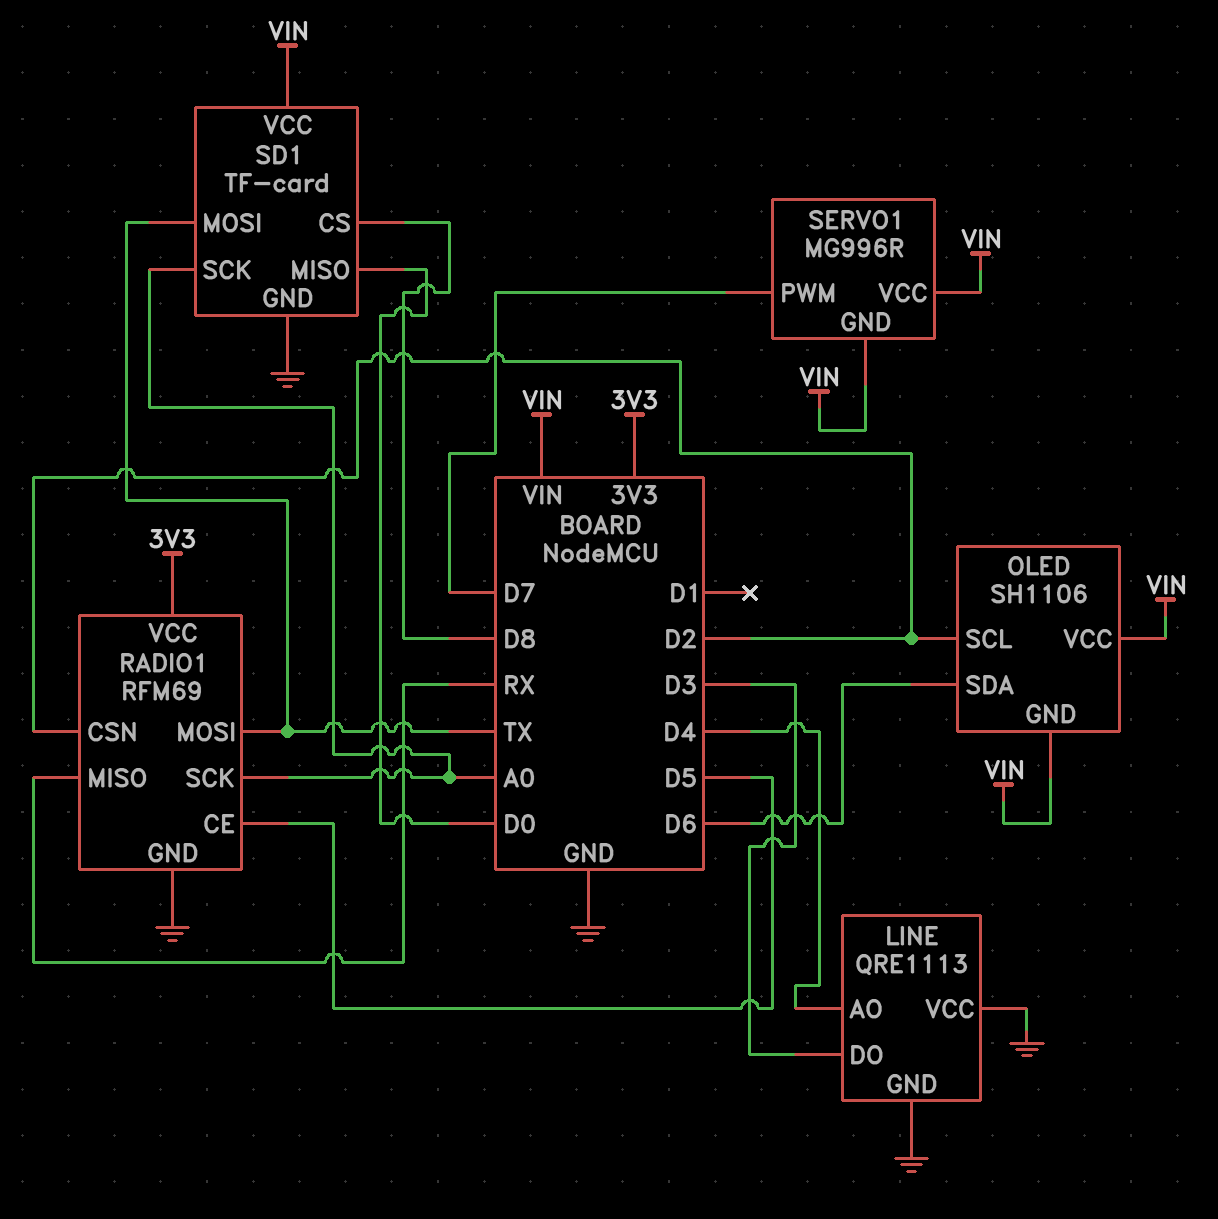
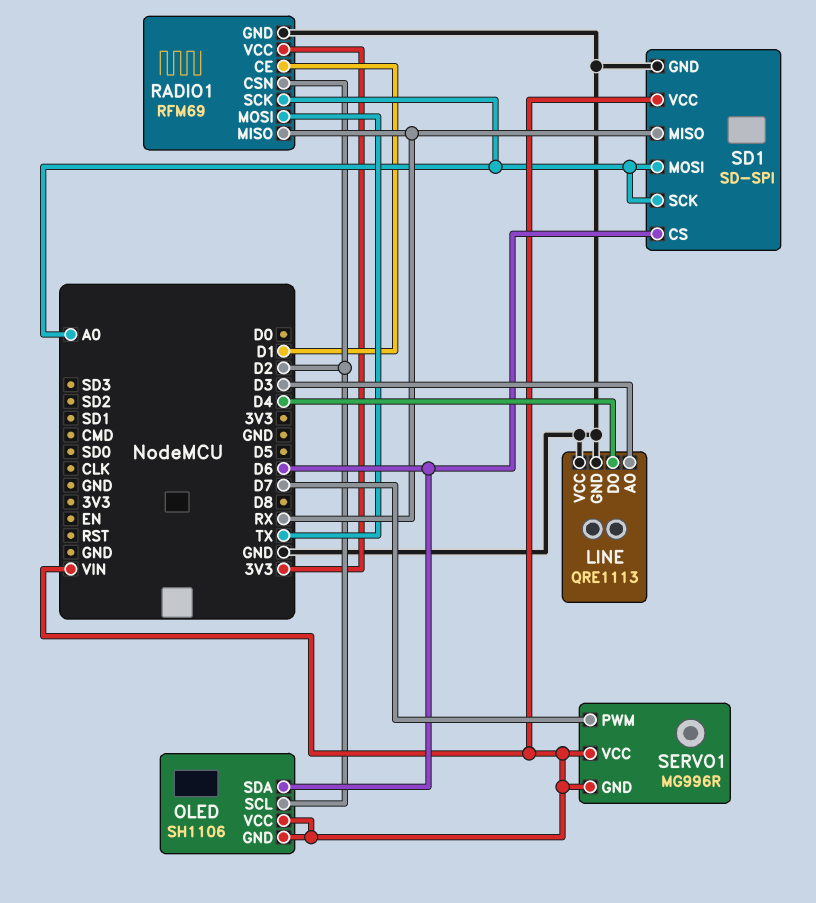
LINE pin AO: D4 -> D3
LINE pin DO: D3 -> D4
RADIO1 pin CE: D5 -> D1
SD1: TF-card -> SD-SPI
SD1 pin CS: D8 -> D6
SD1 pin MISO: D0 -> RX
SD1 pin MOSI: TX -> A0

